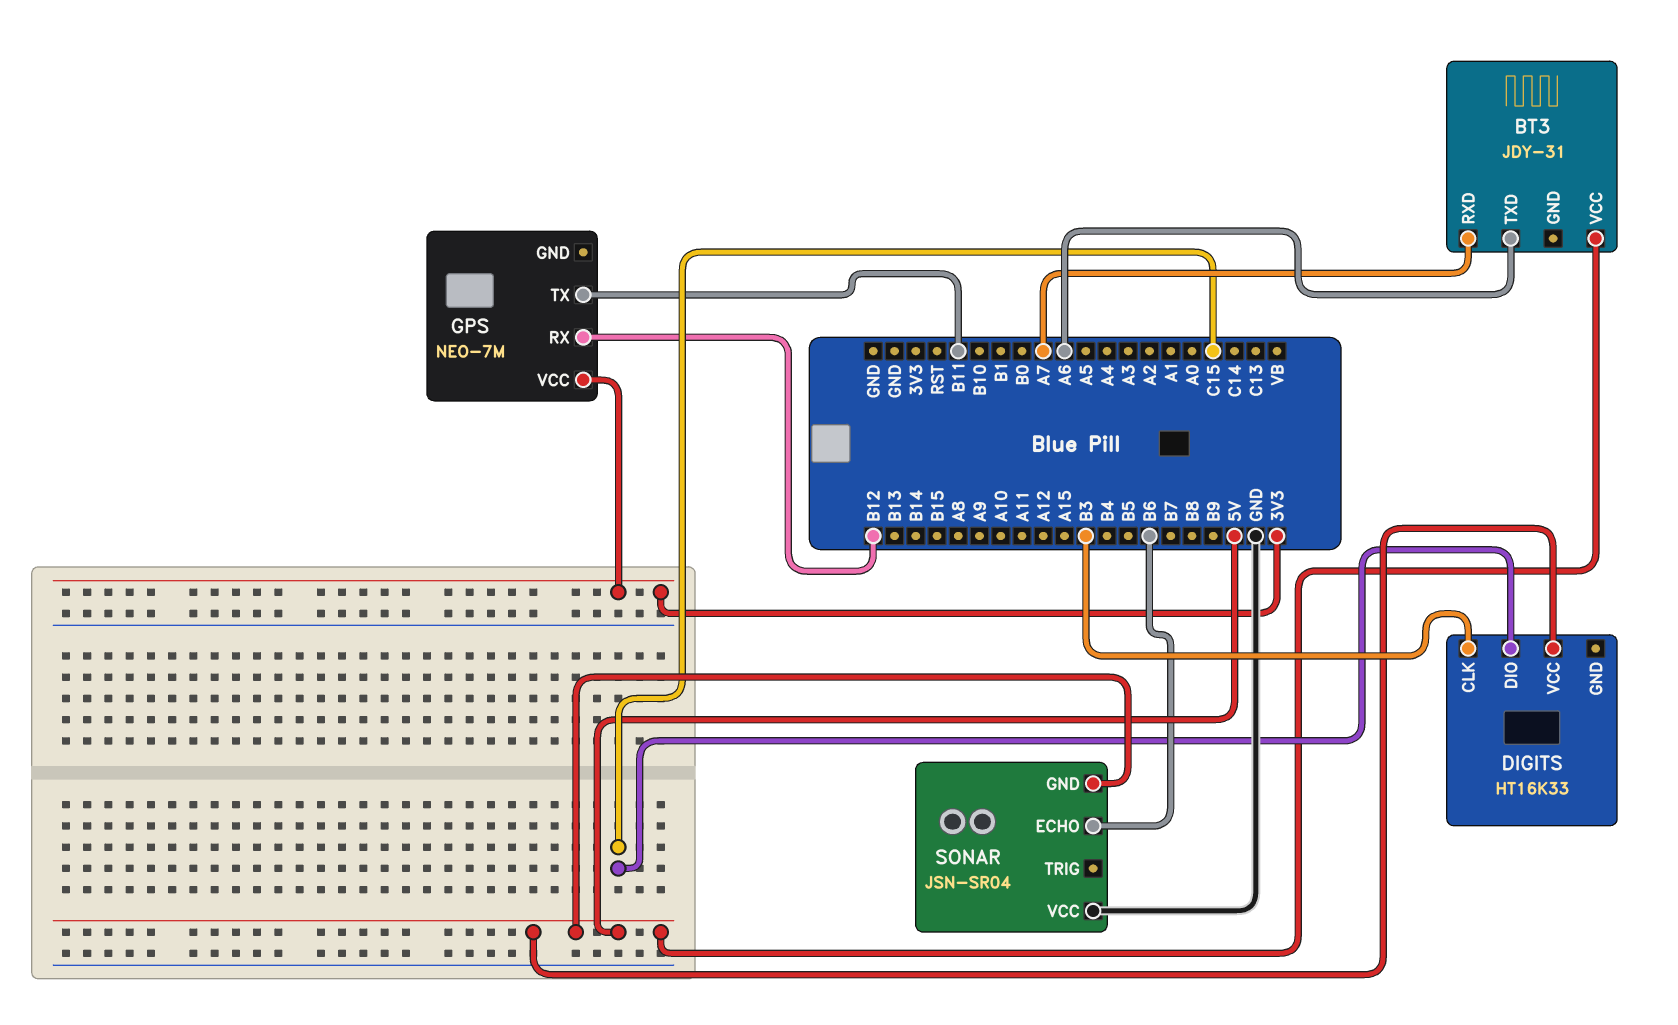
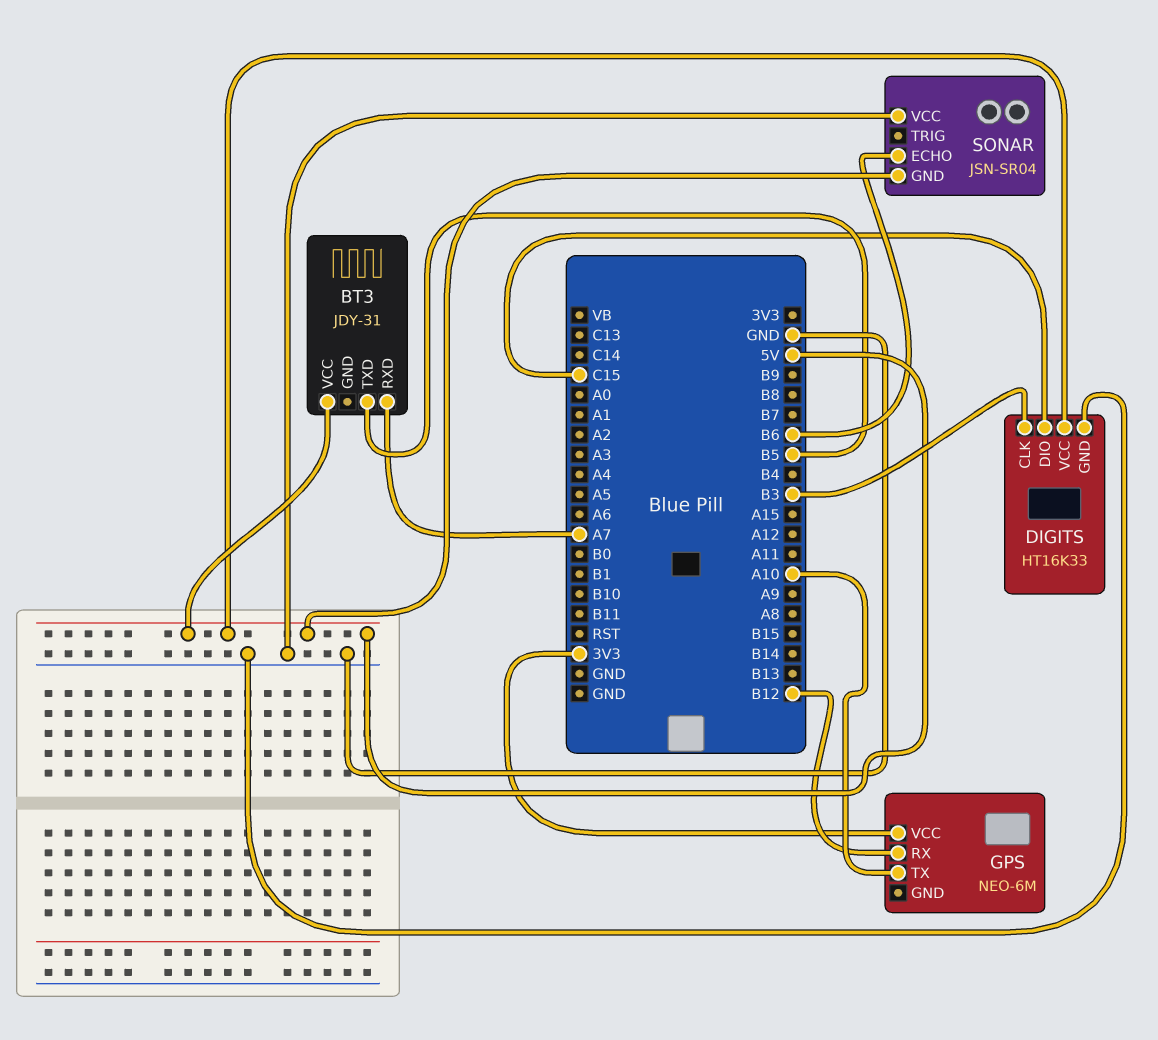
BT3 pin TXD: A6 -> B5
DIGITS pin GND: none -> GND
GPS: NEO-7M -> NEO-6M
GPS pin TX: B11 -> A10

